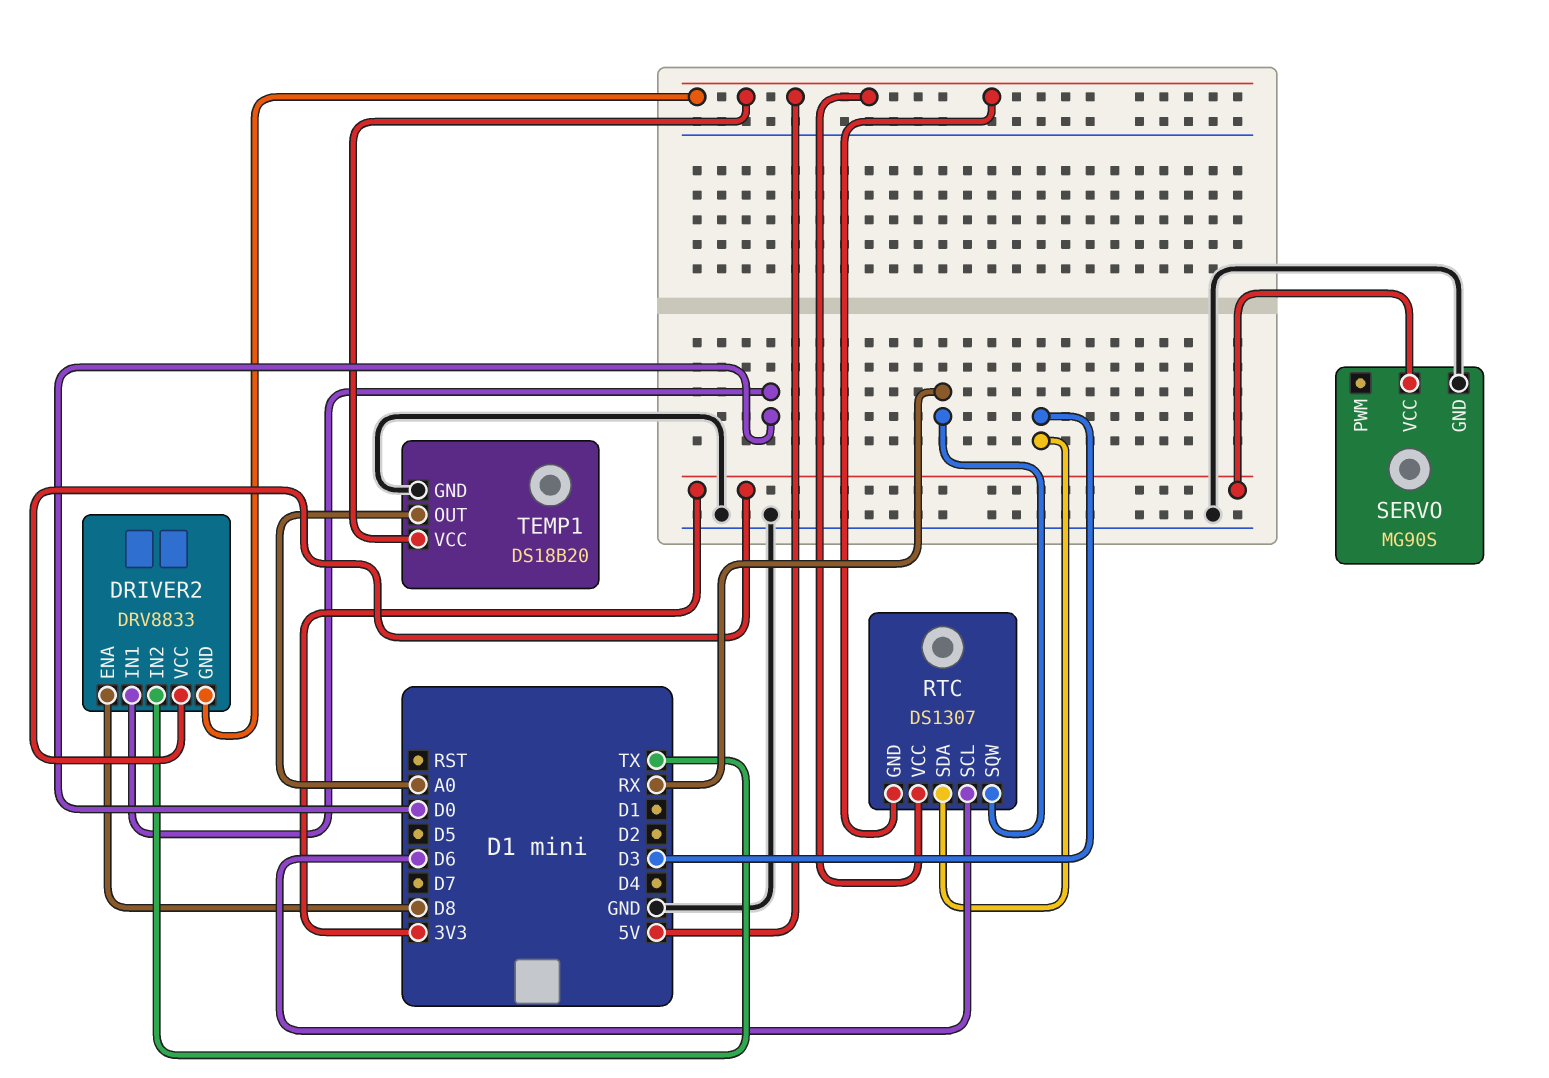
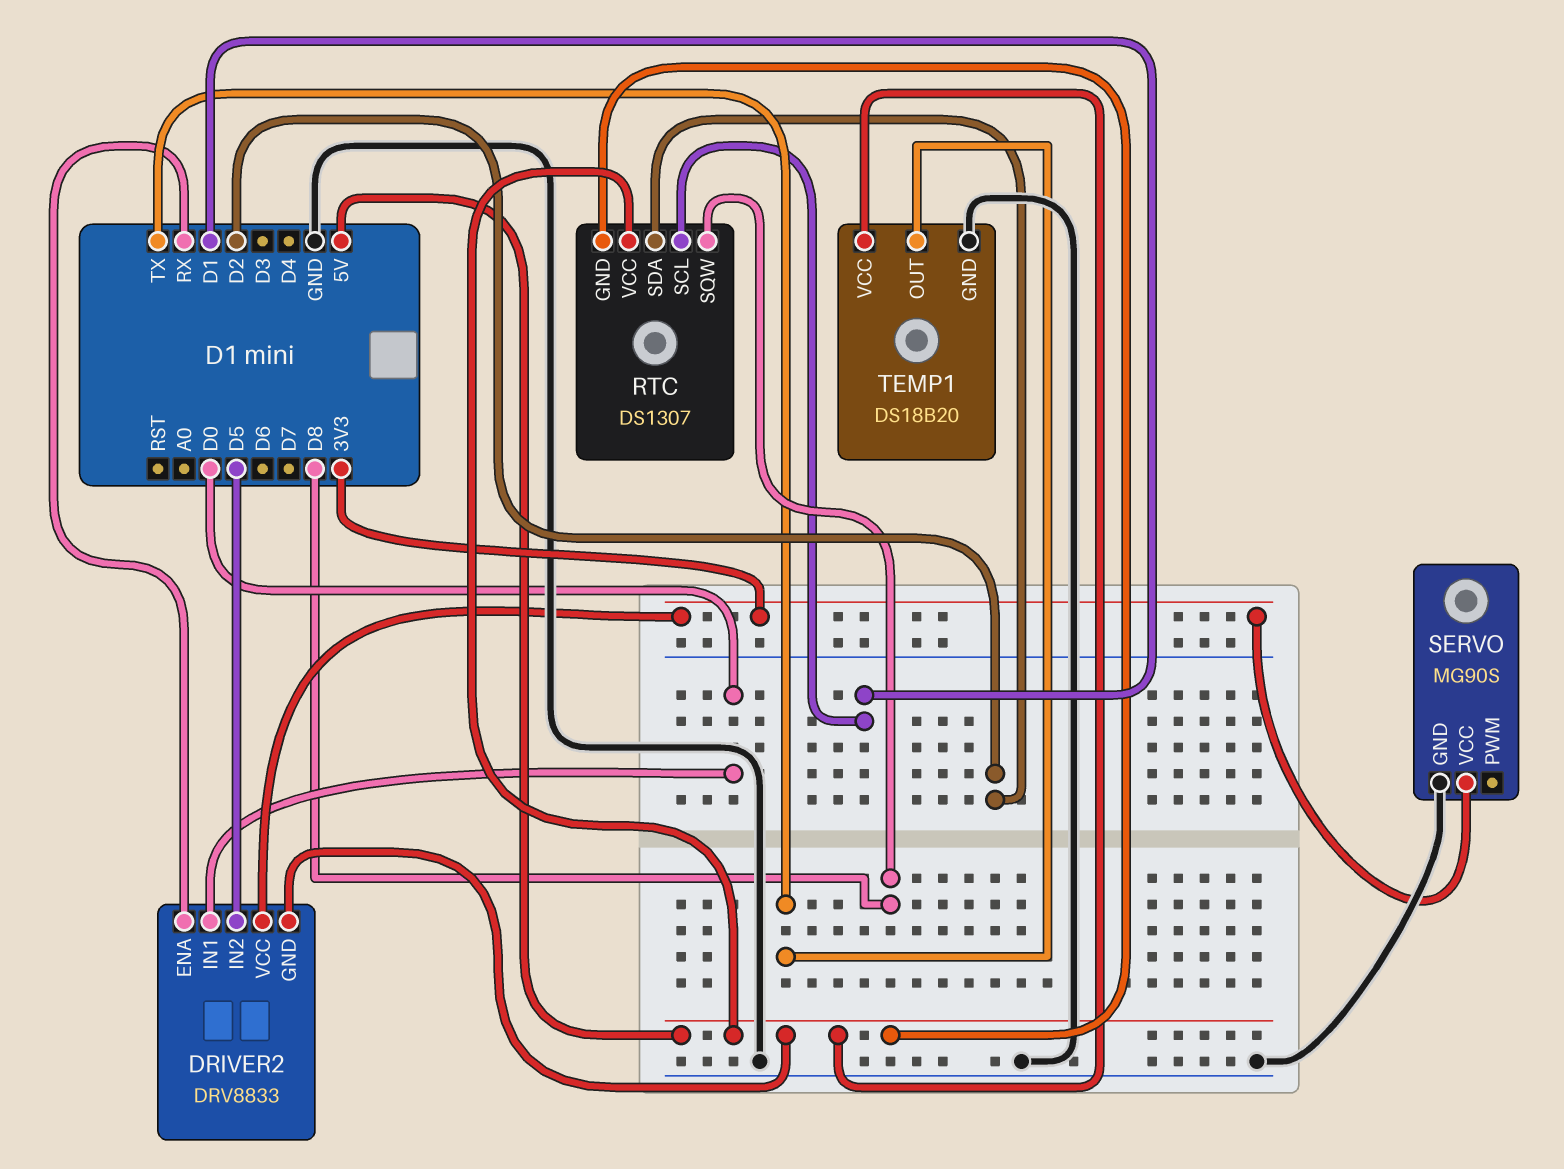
DRIVER2 pin ENA: D8 -> RX
DRIVER2 pin IN2: TX -> D5
RTC pin SCL: D6 -> D1
RTC pin SDA: D3 -> D2
RTC pin SQW: RX -> D8
TEMP1 pin OUT: A0 -> TX

